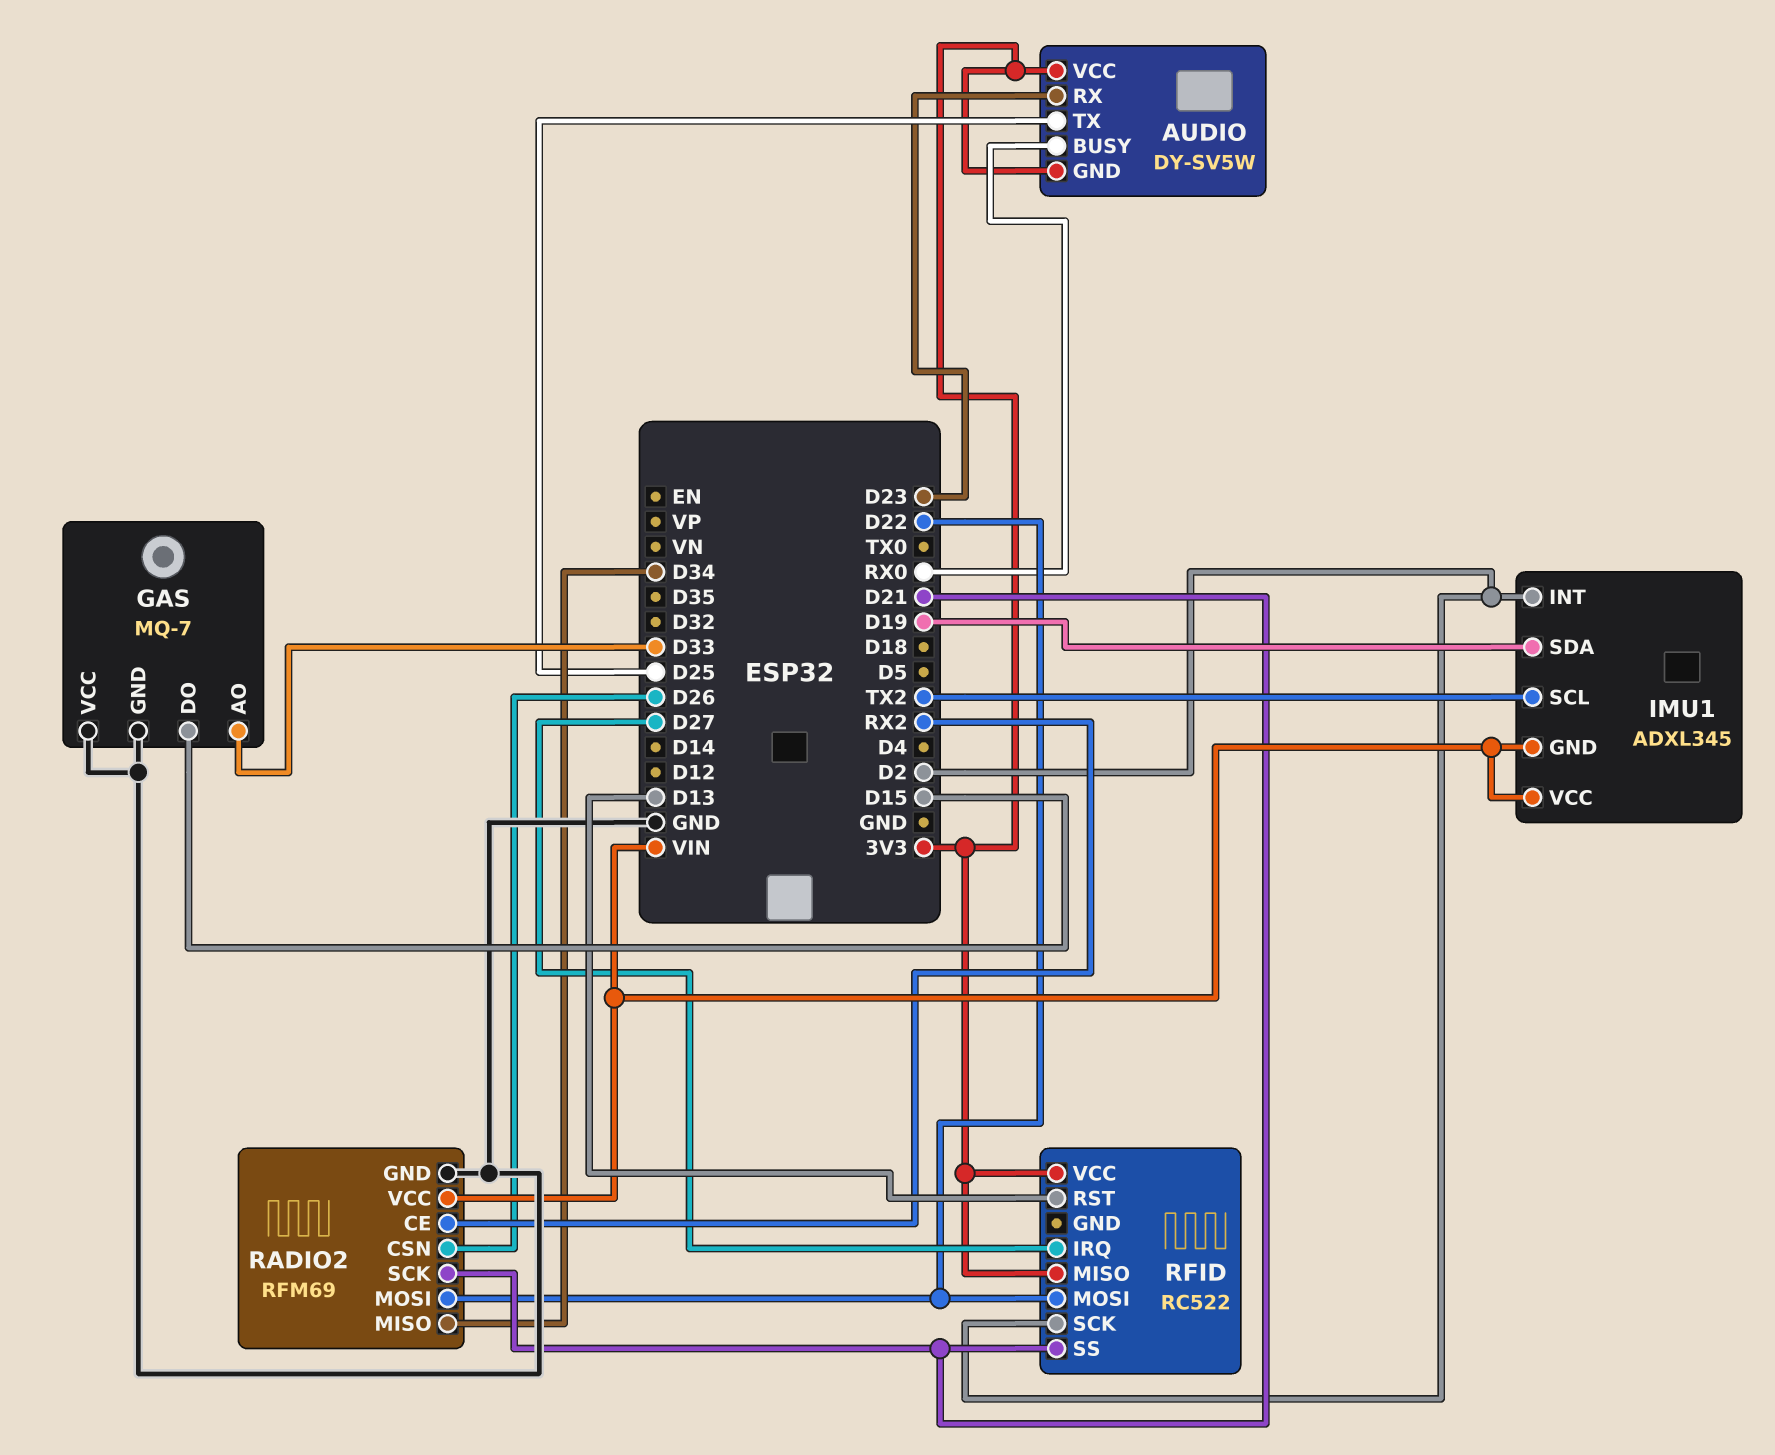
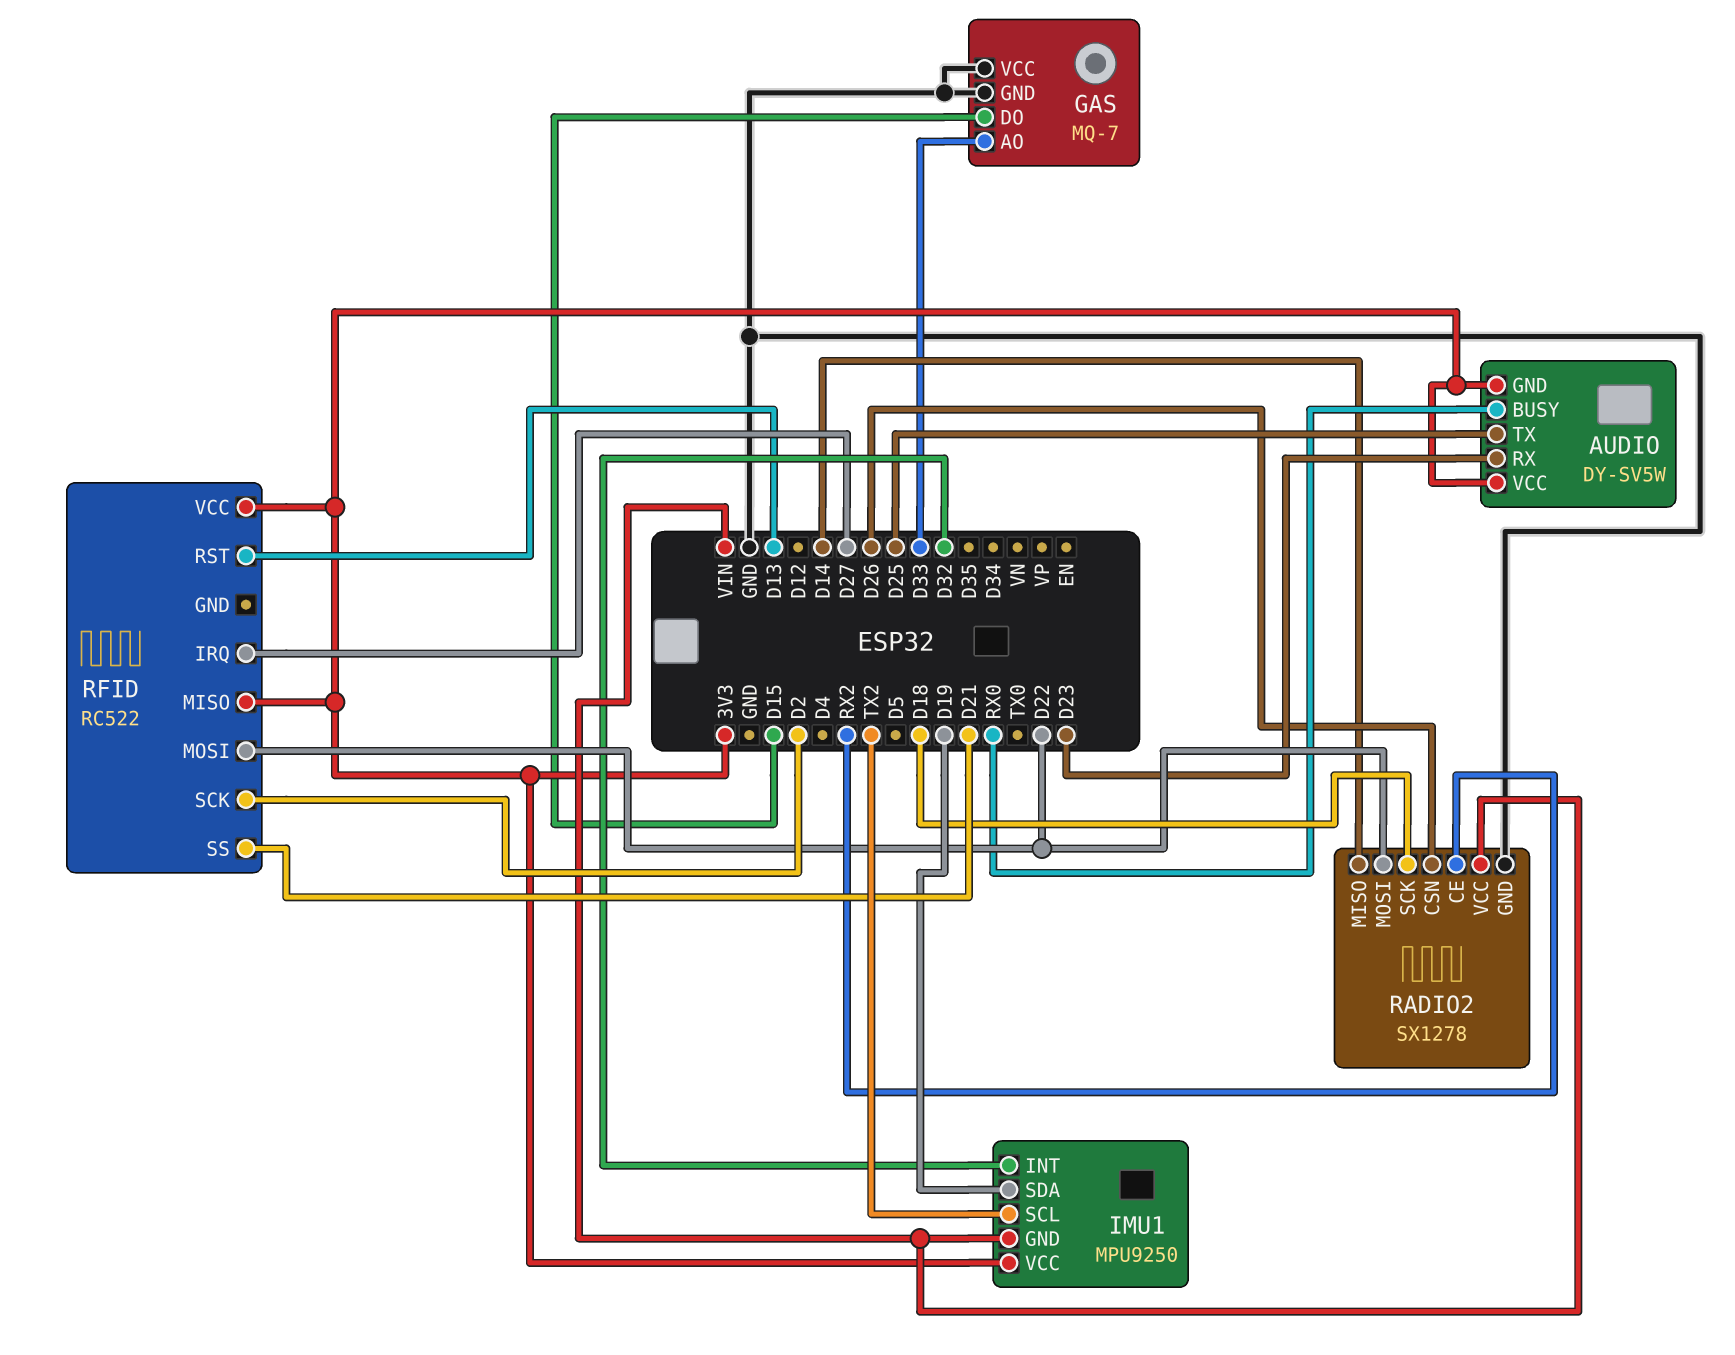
IMU1: ADXL345 -> MPU9250
IMU1 pin INT: D2 -> D32
IMU1 pin VCC: VIN -> 3V3
RADIO2: RFM69 -> SX1278
RADIO2 pin MISO: D34 -> D14
RADIO2 pin SCK: D21 -> D18

